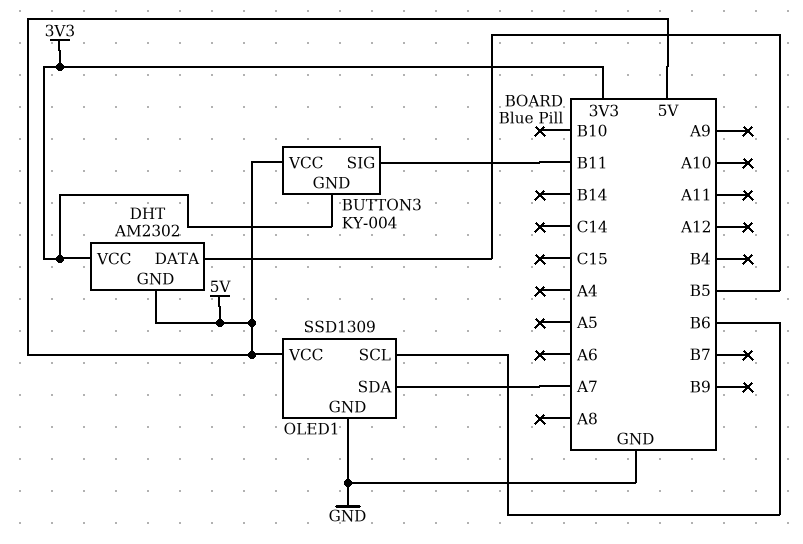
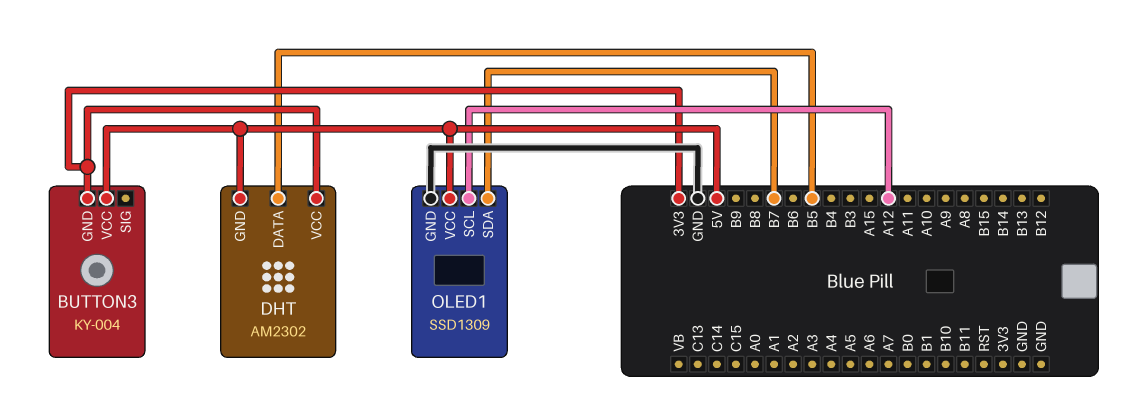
BUTTON3 pin SIG: B11 -> none
OLED1 pin SCL: B6 -> A12
OLED1 pin SDA: A7 -> B7

